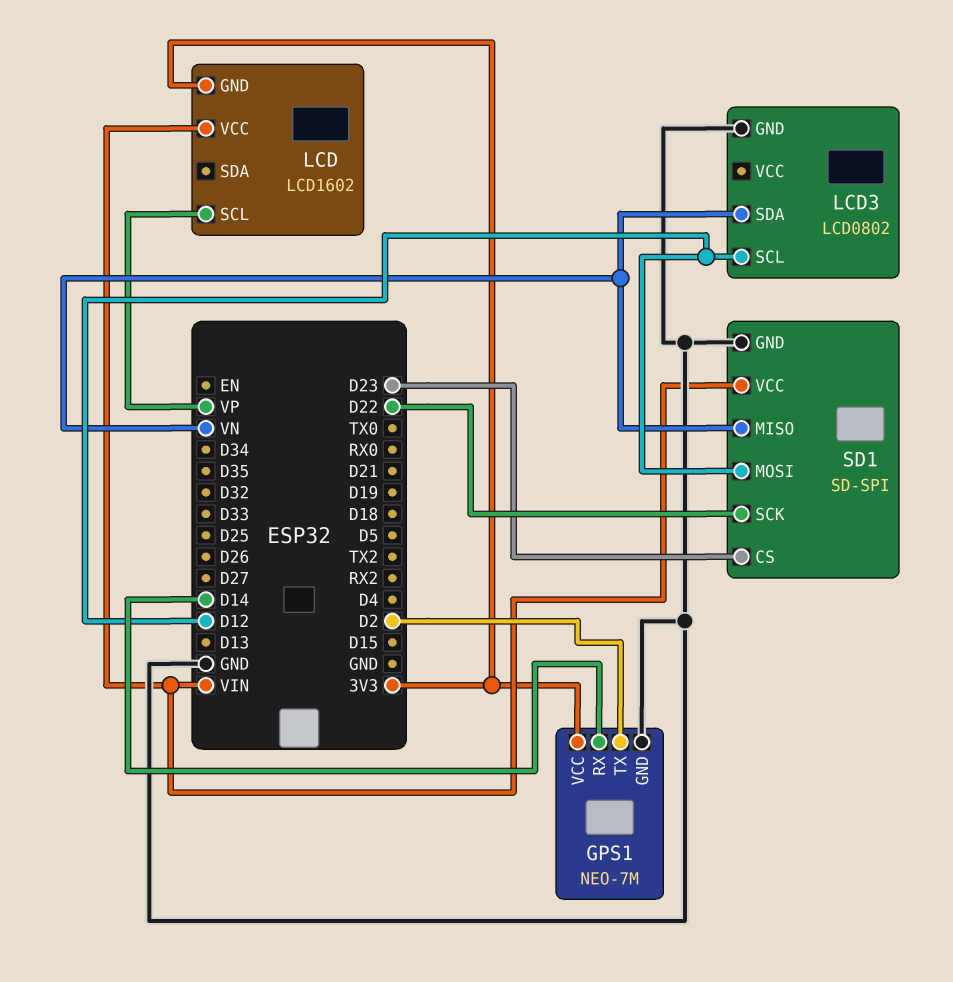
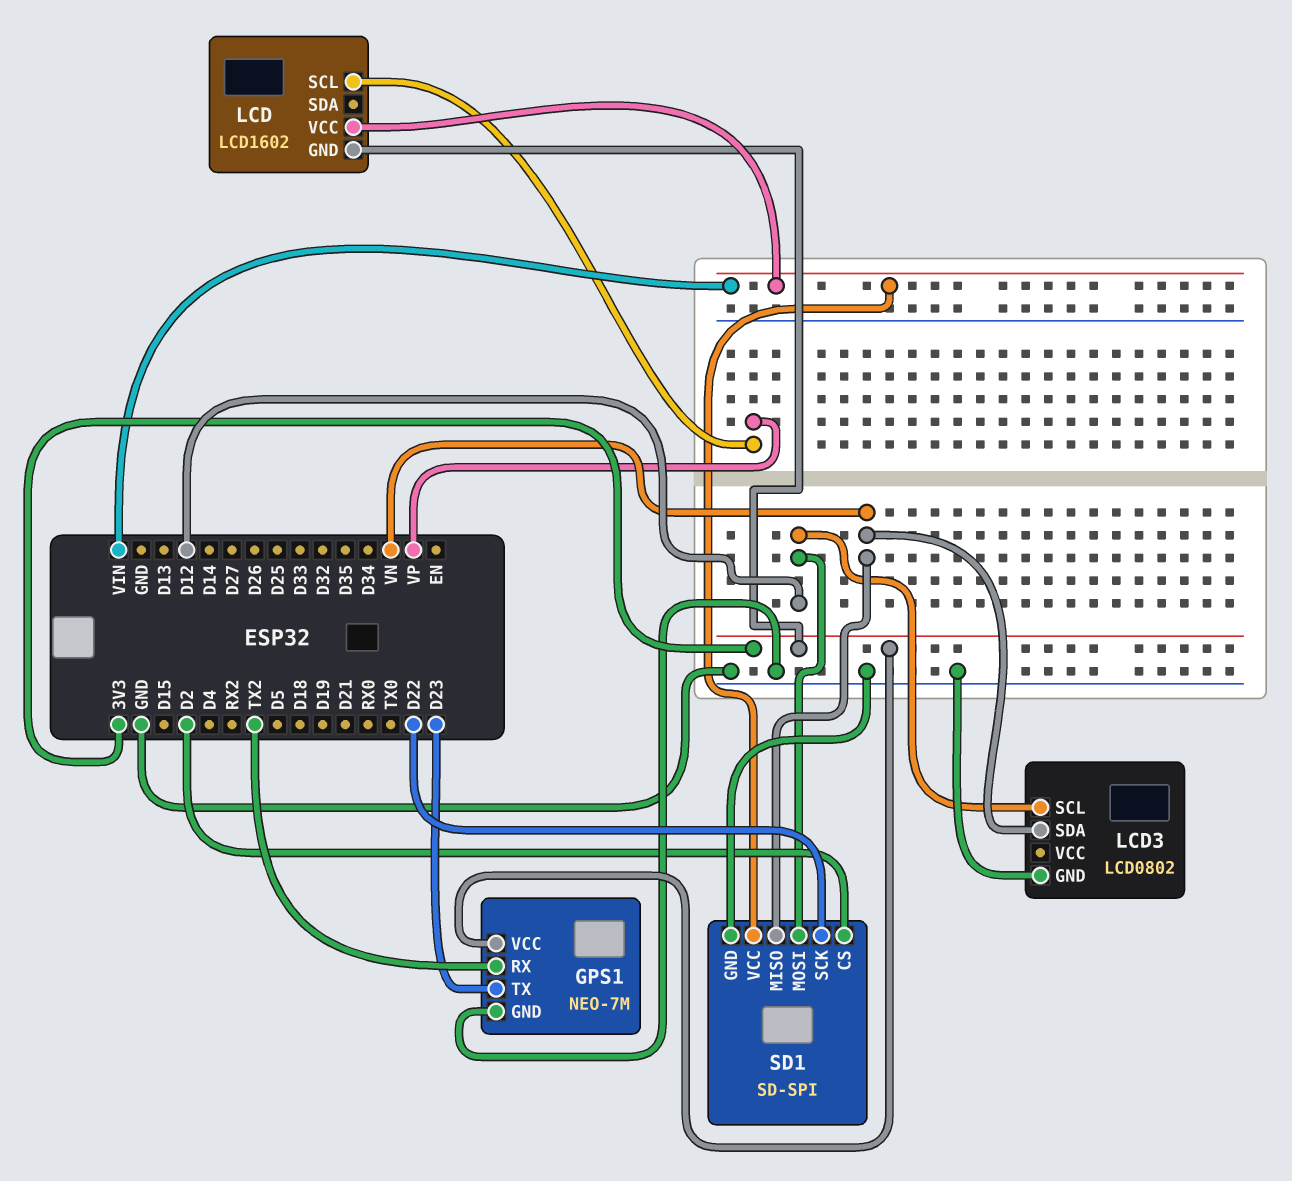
GPS1 pin RX: D14 -> TX2
GPS1 pin TX: D2 -> D23
SD1 pin CS: D23 -> D2

